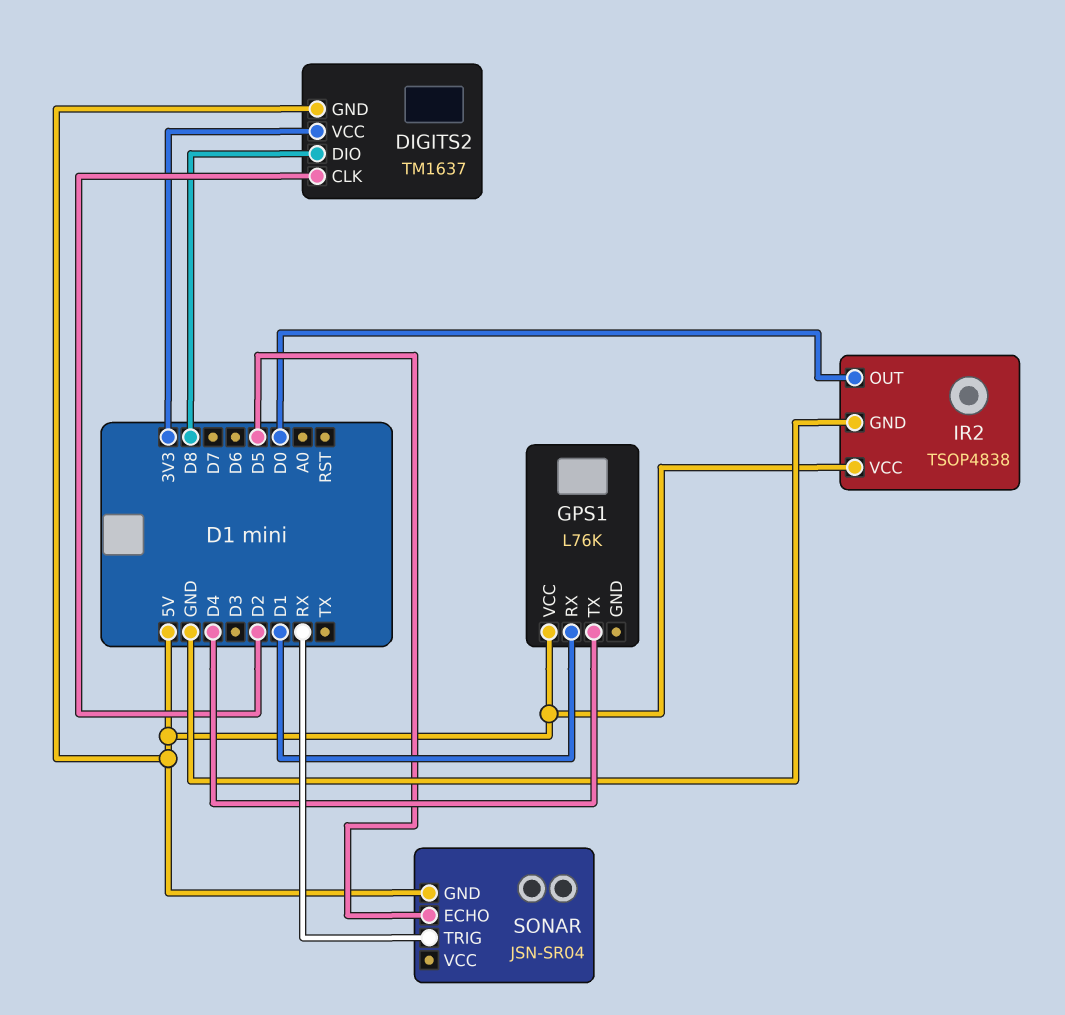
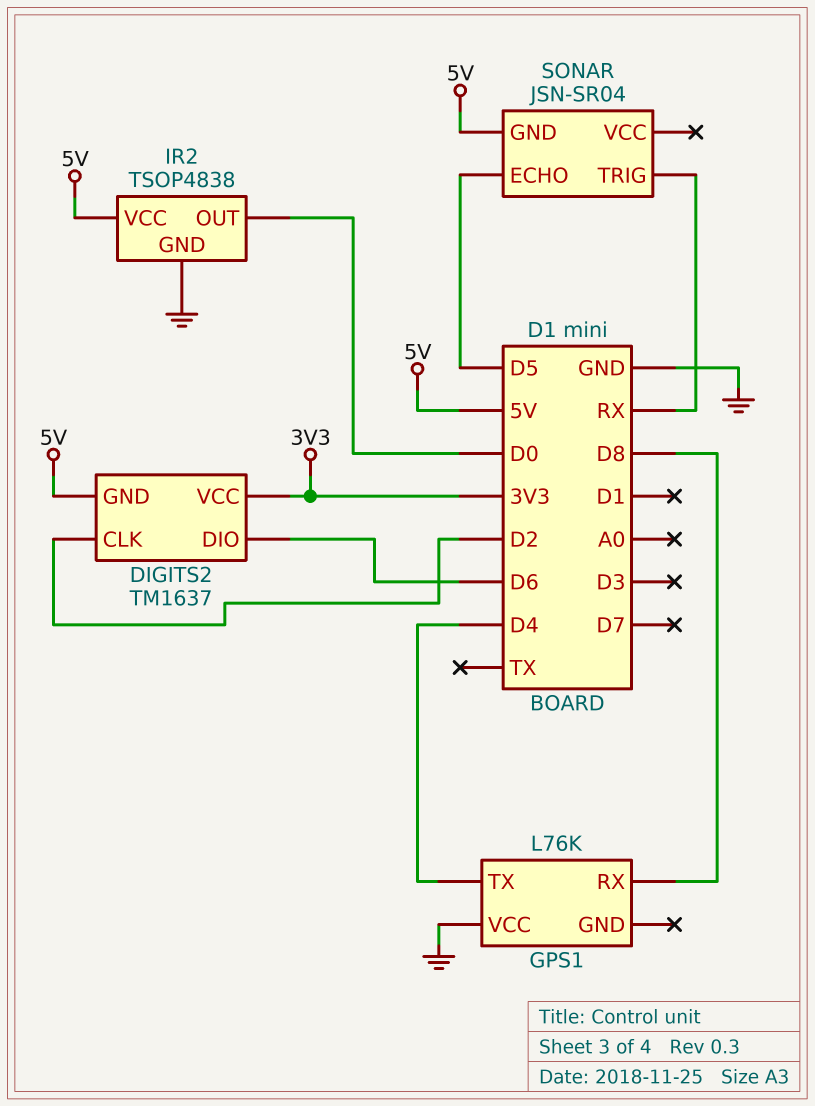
DIGITS2 pin DIO: D8 -> D6
GPS1 pin RX: D1 -> D8
GPS1 pin VCC: 5V -> GND

